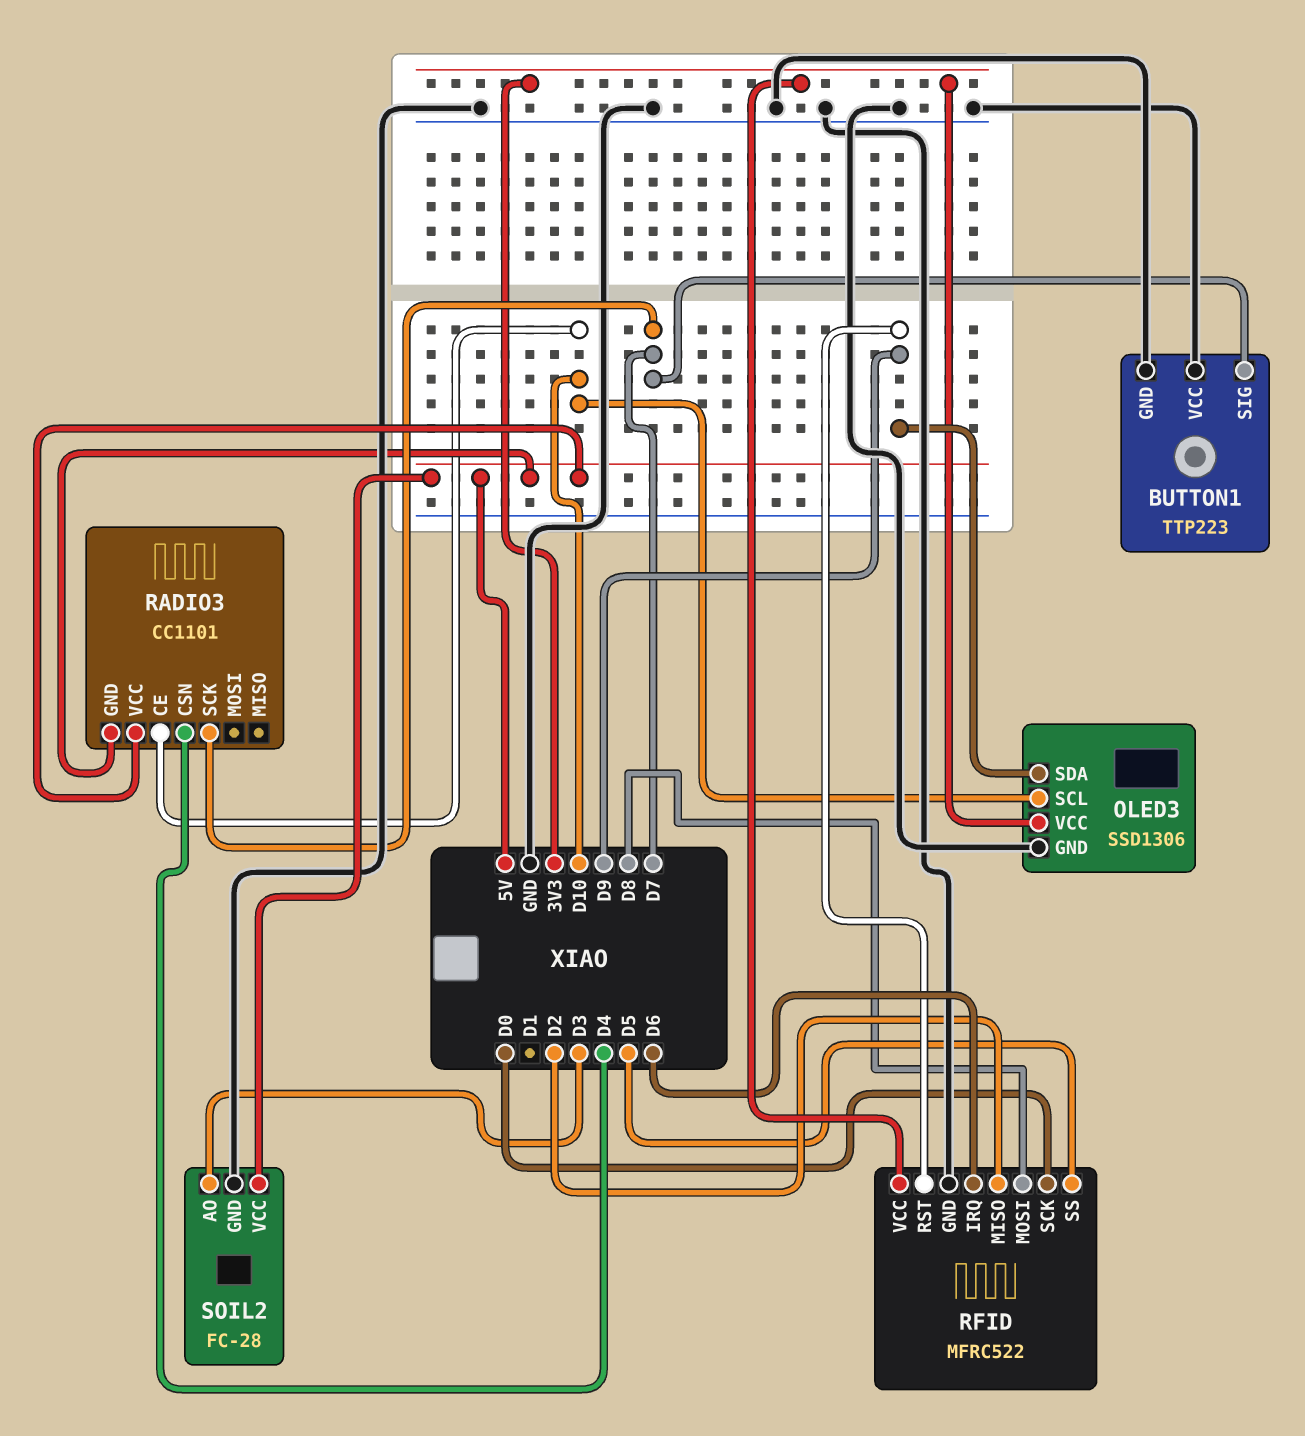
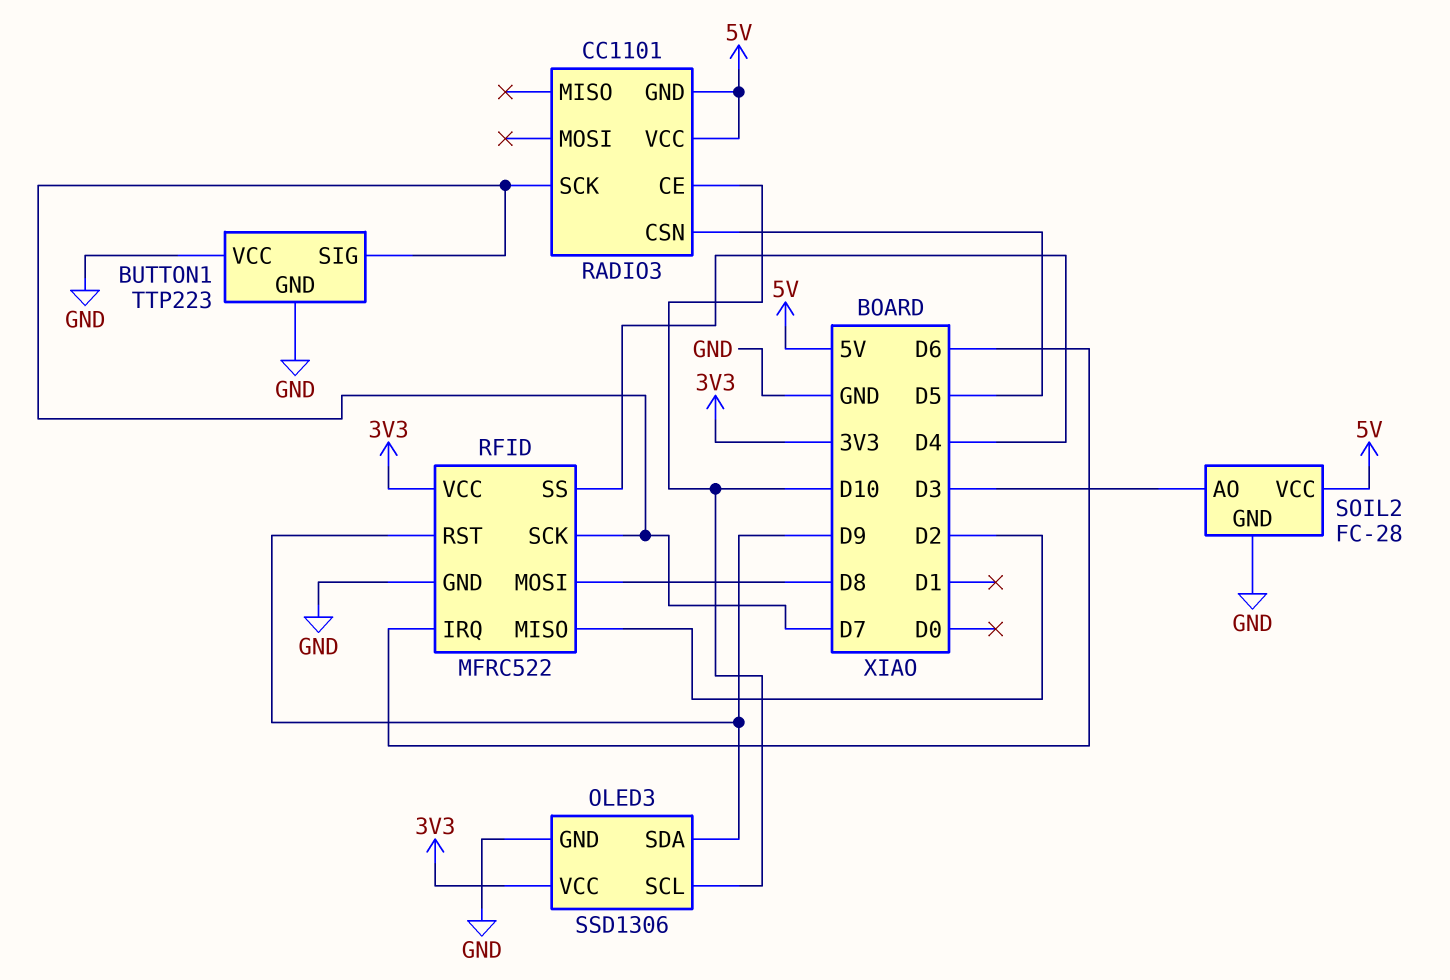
RADIO3 pin CSN: D4 -> D5
RFID pin SCK: D0 -> D7
RFID pin SS: D5 -> D4

